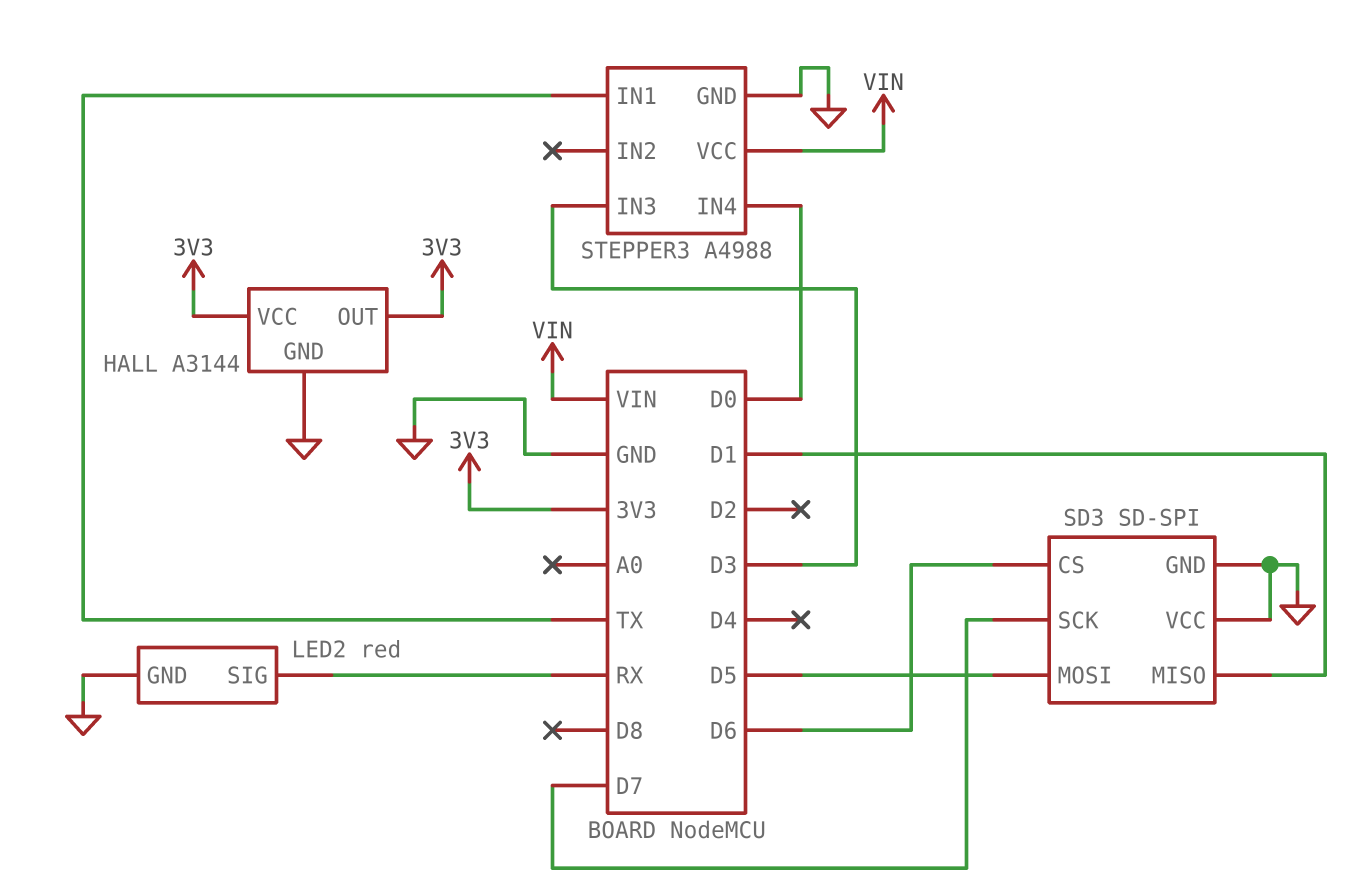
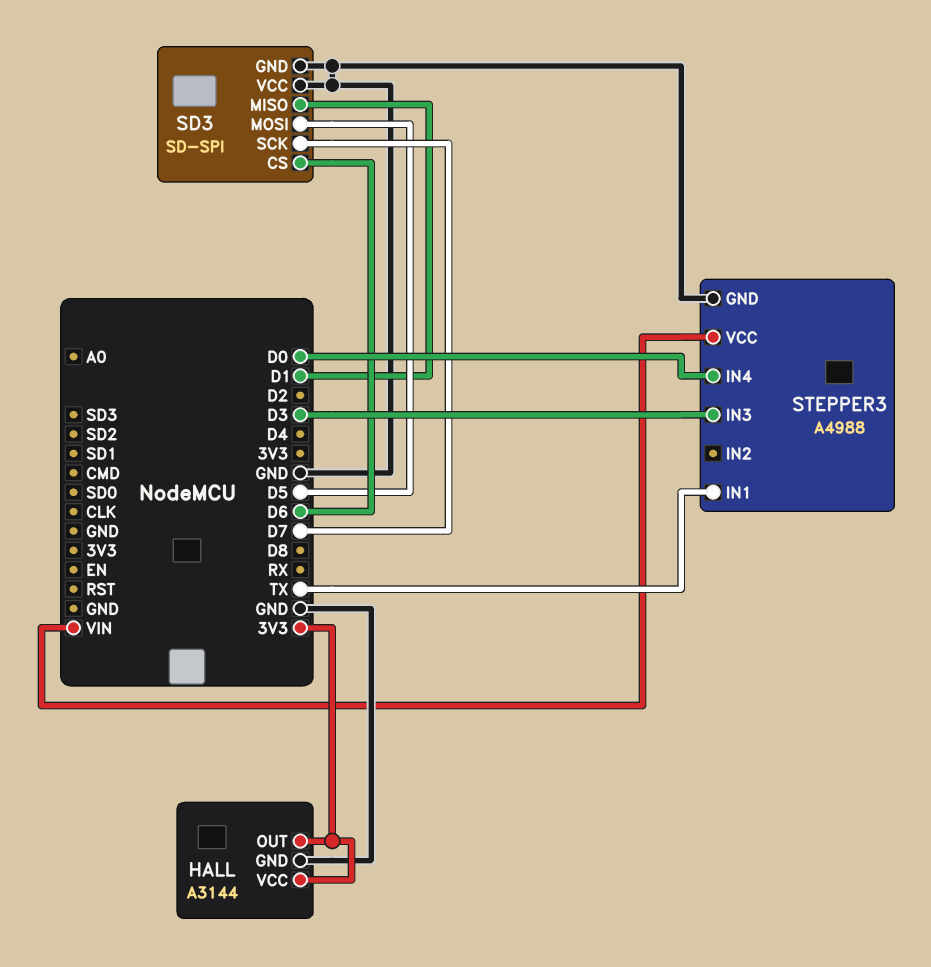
LED2: red -> none
LED2 pin GND: GND -> none
LED2 pin SIG: RX -> none

